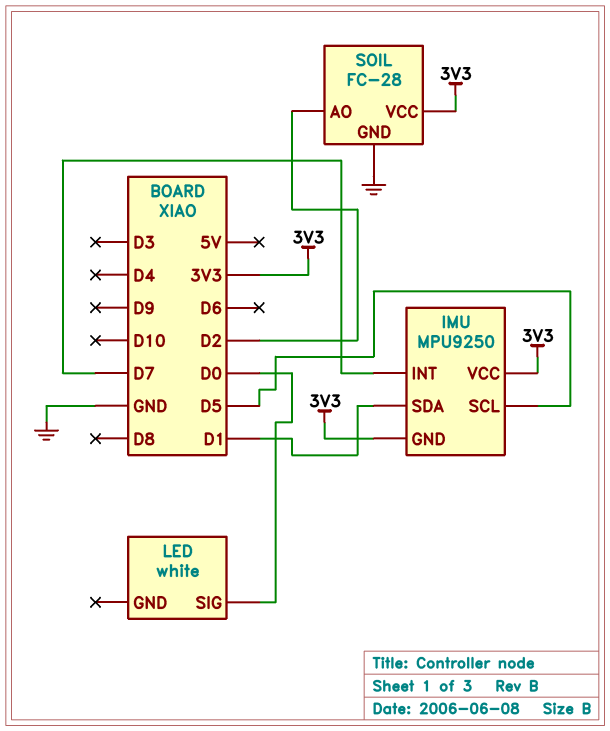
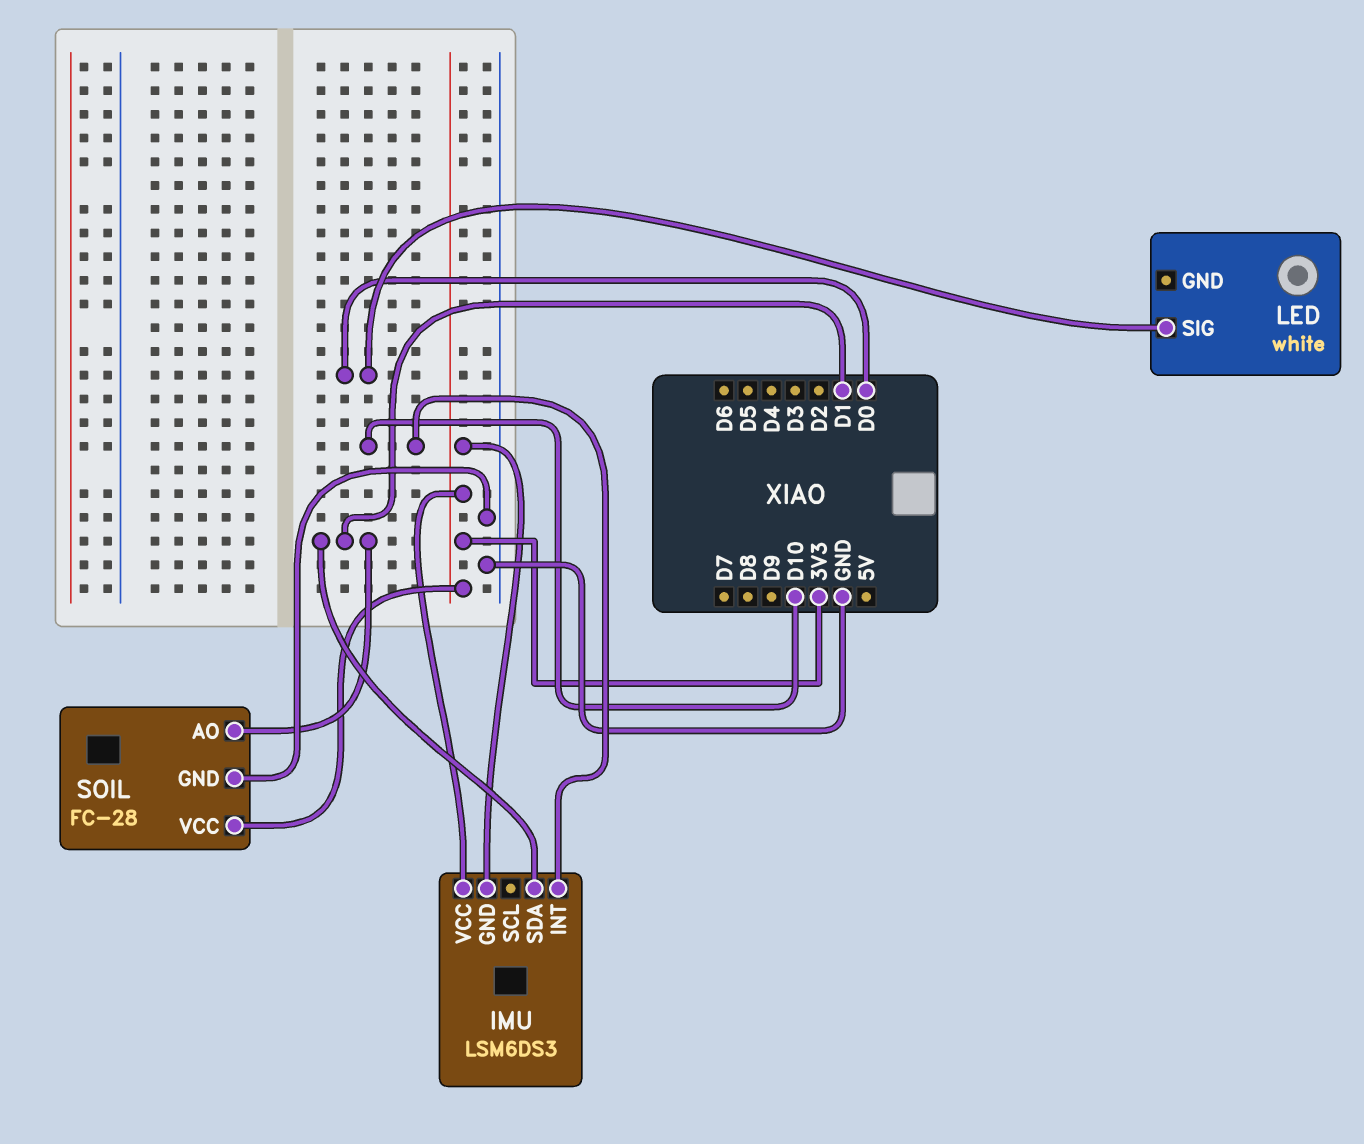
IMU: MPU9250 -> LSM6DS3
IMU pin INT: D7 -> D10
IMU pin SCL: D5 -> none
SOIL pin AO: D2 -> D1

